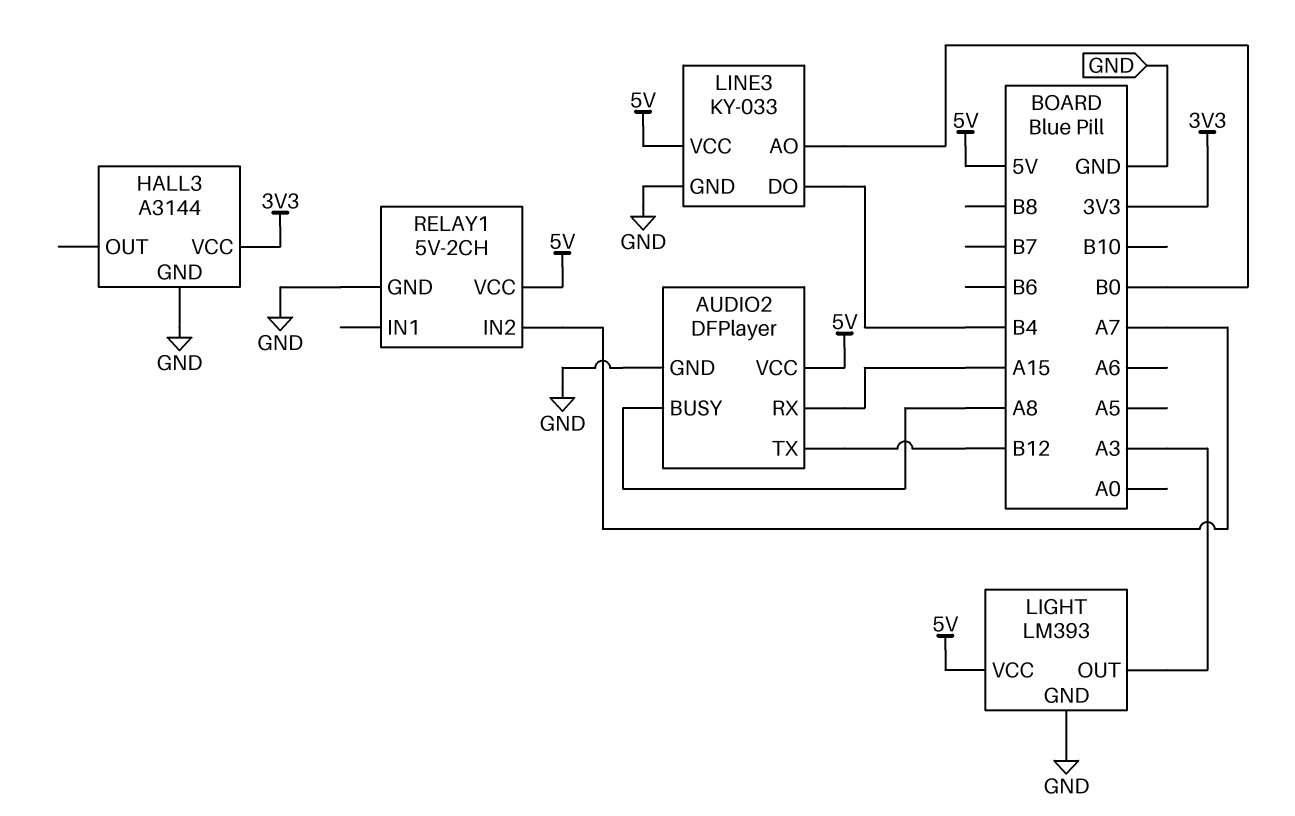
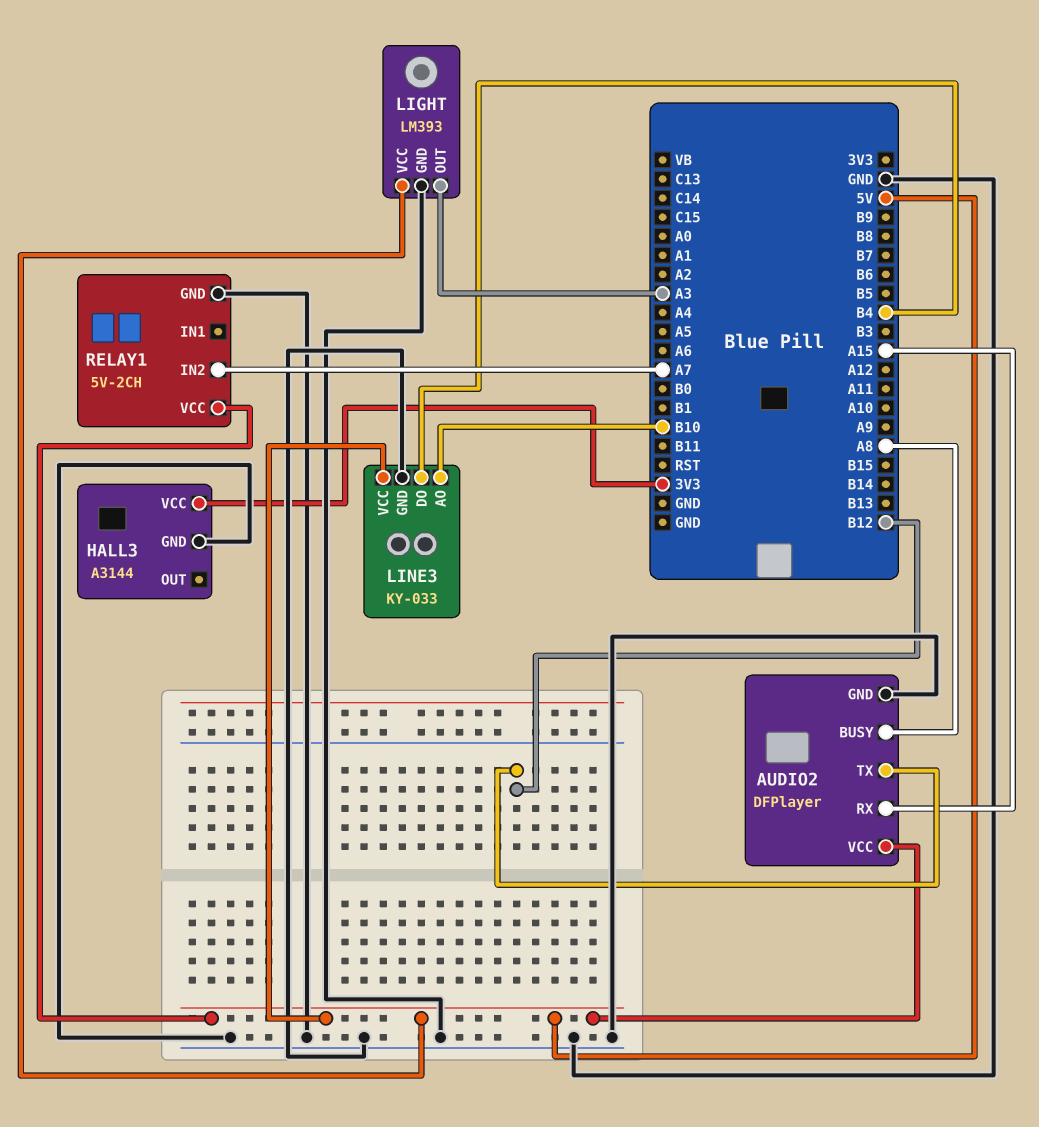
LINE3 pin AO: B0 -> B10

